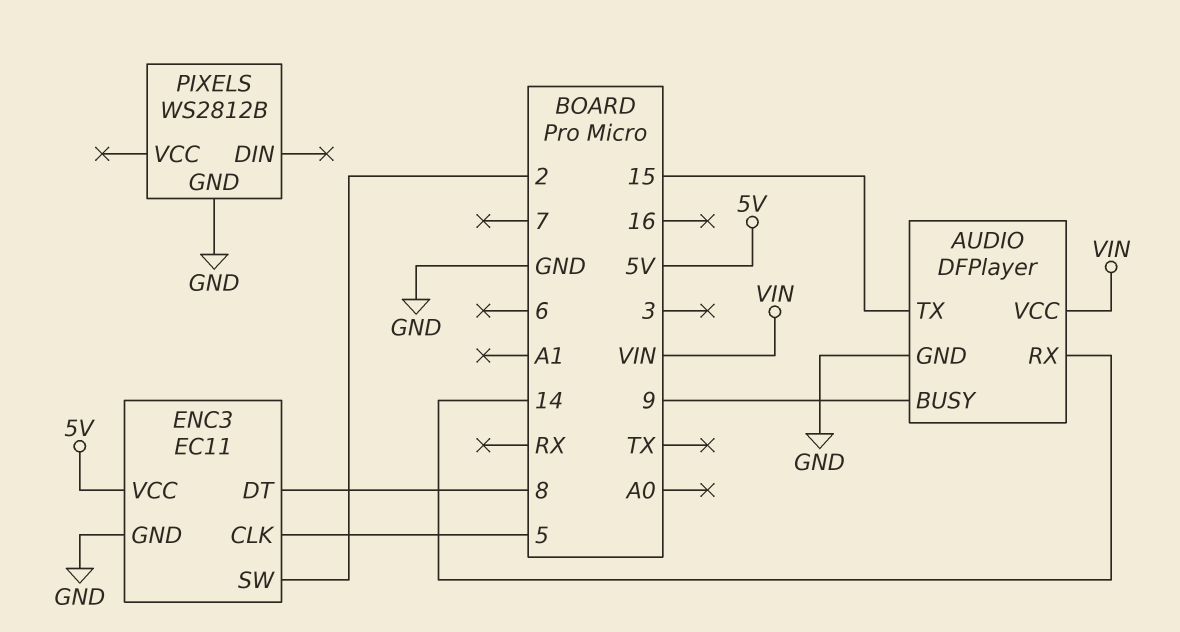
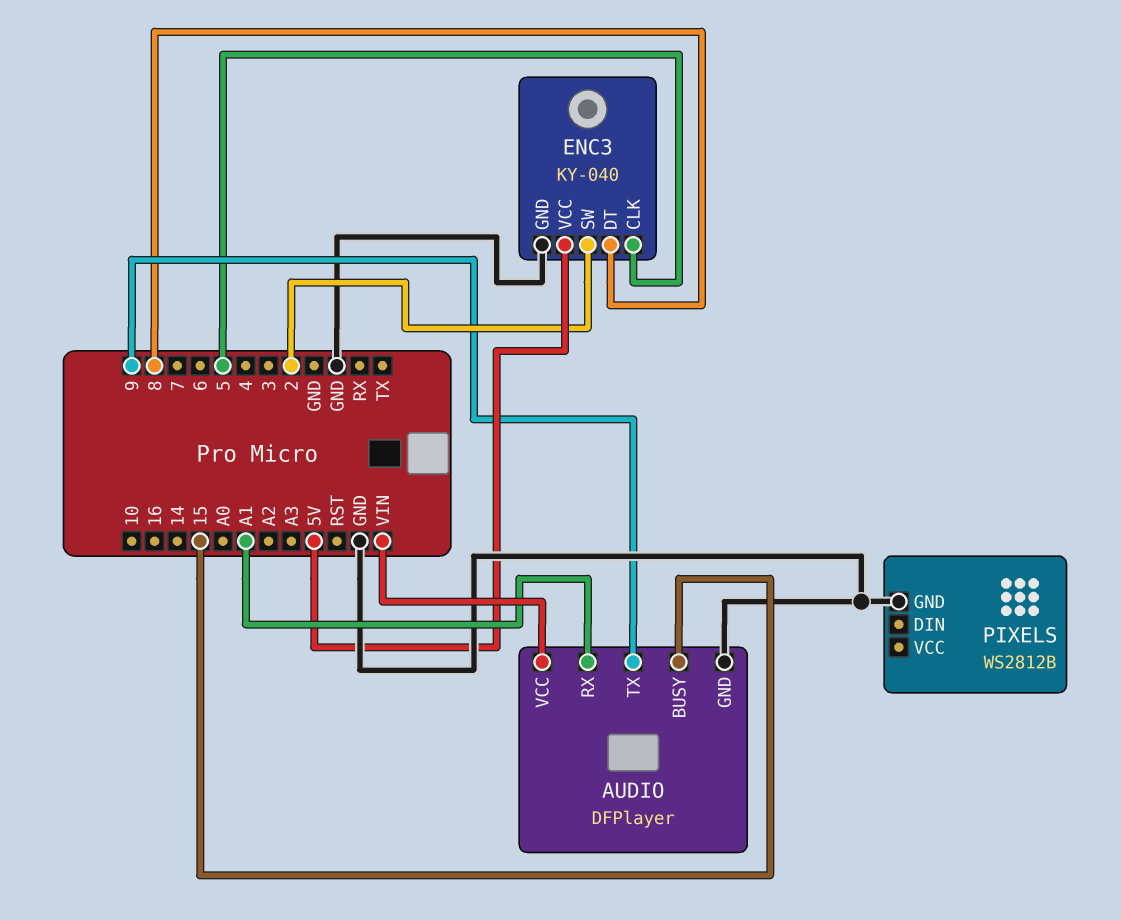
AUDIO pin BUSY: 9 -> 15
AUDIO pin RX: 14 -> A1
AUDIO pin TX: 15 -> 9
ENC3: EC11 -> KY-040

